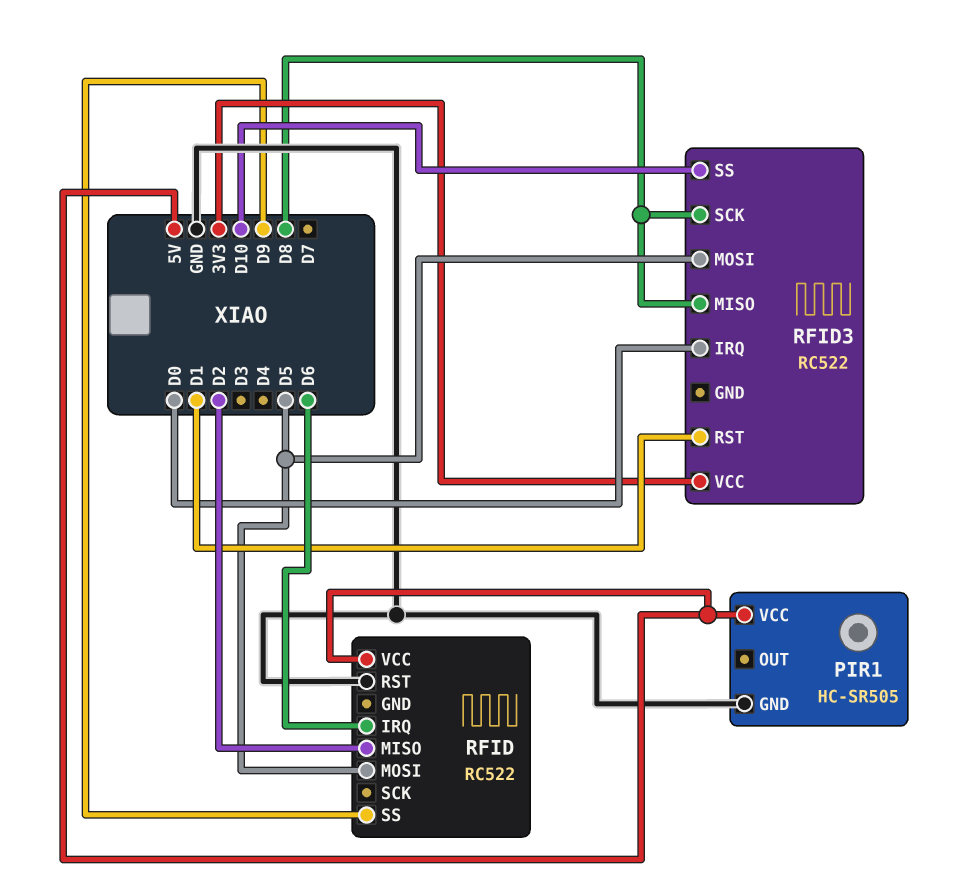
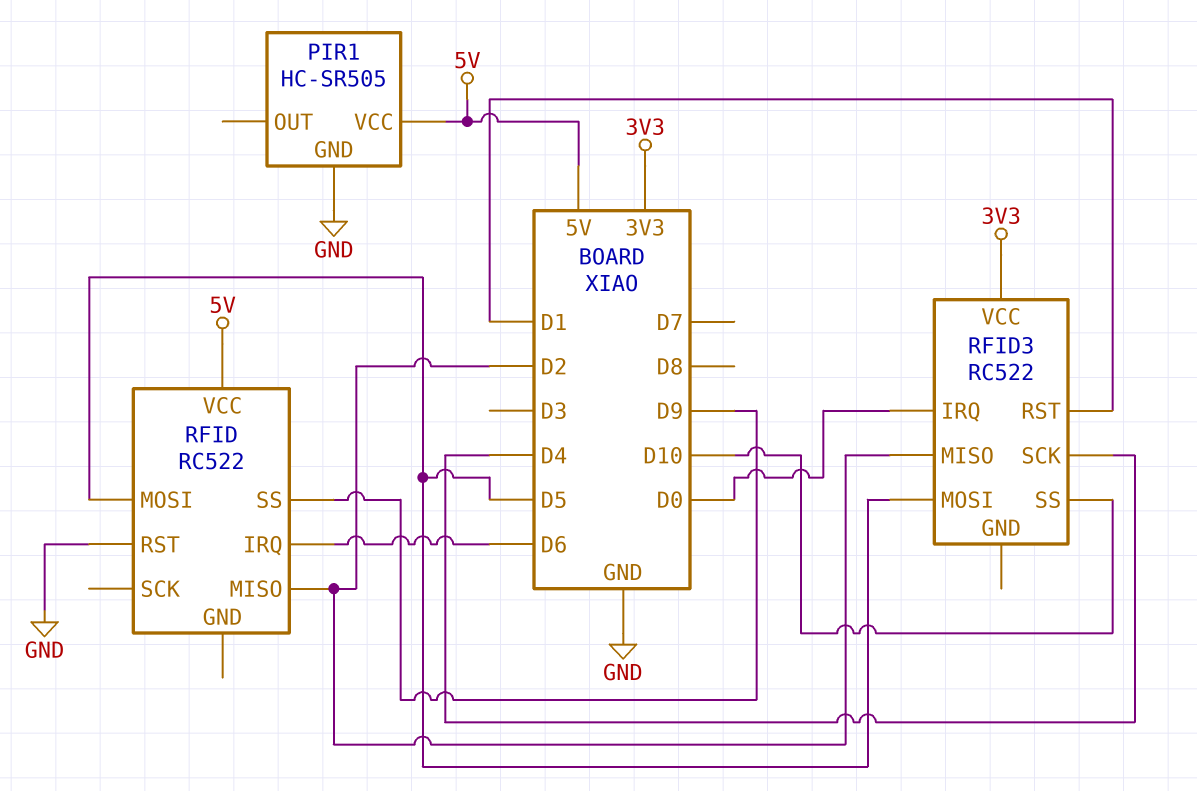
RFID3 pin MISO: D8 -> D2
RFID3 pin SCK: D8 -> D4

